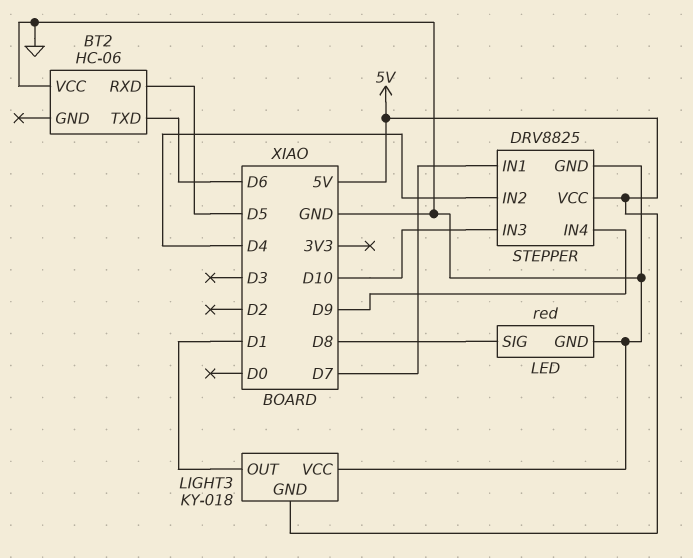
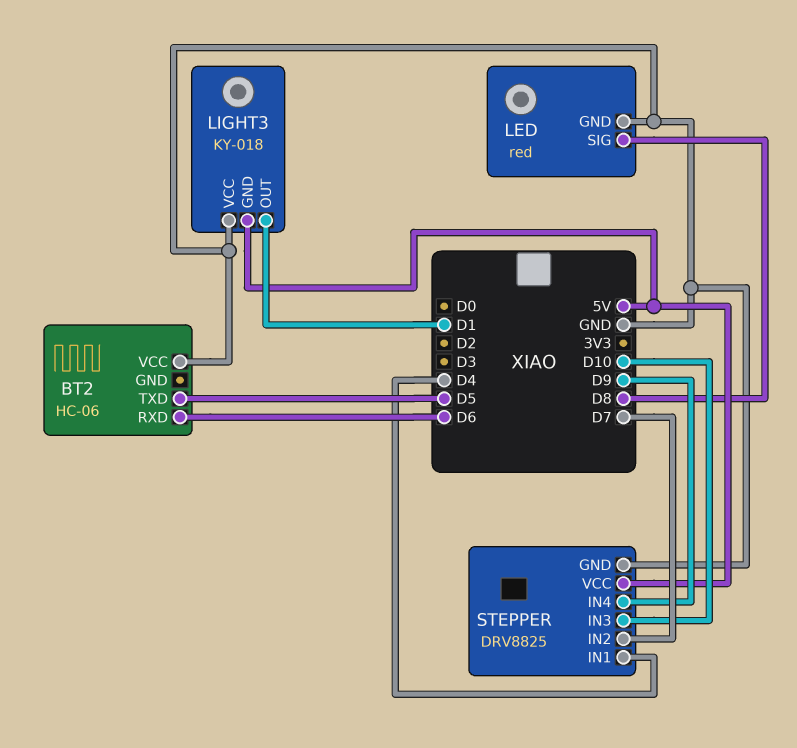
BT2 pin RXD: D5 -> D6
BT2 pin TXD: D6 -> D5
STEPPER pin IN1: D7 -> D4
STEPPER pin IN2: D4 -> D7

